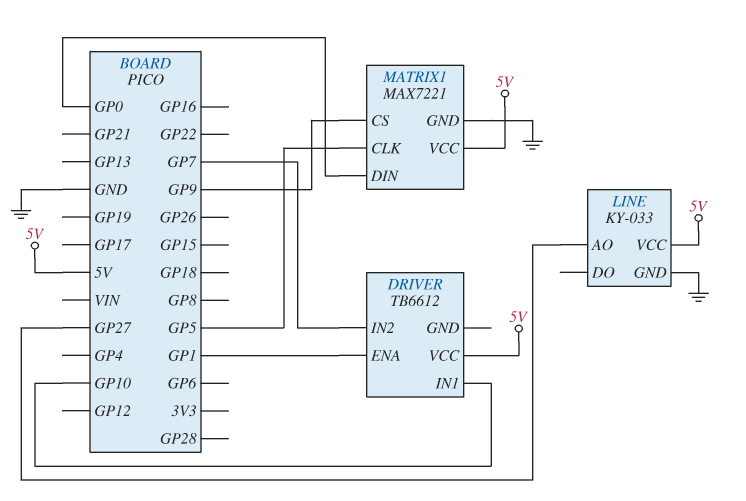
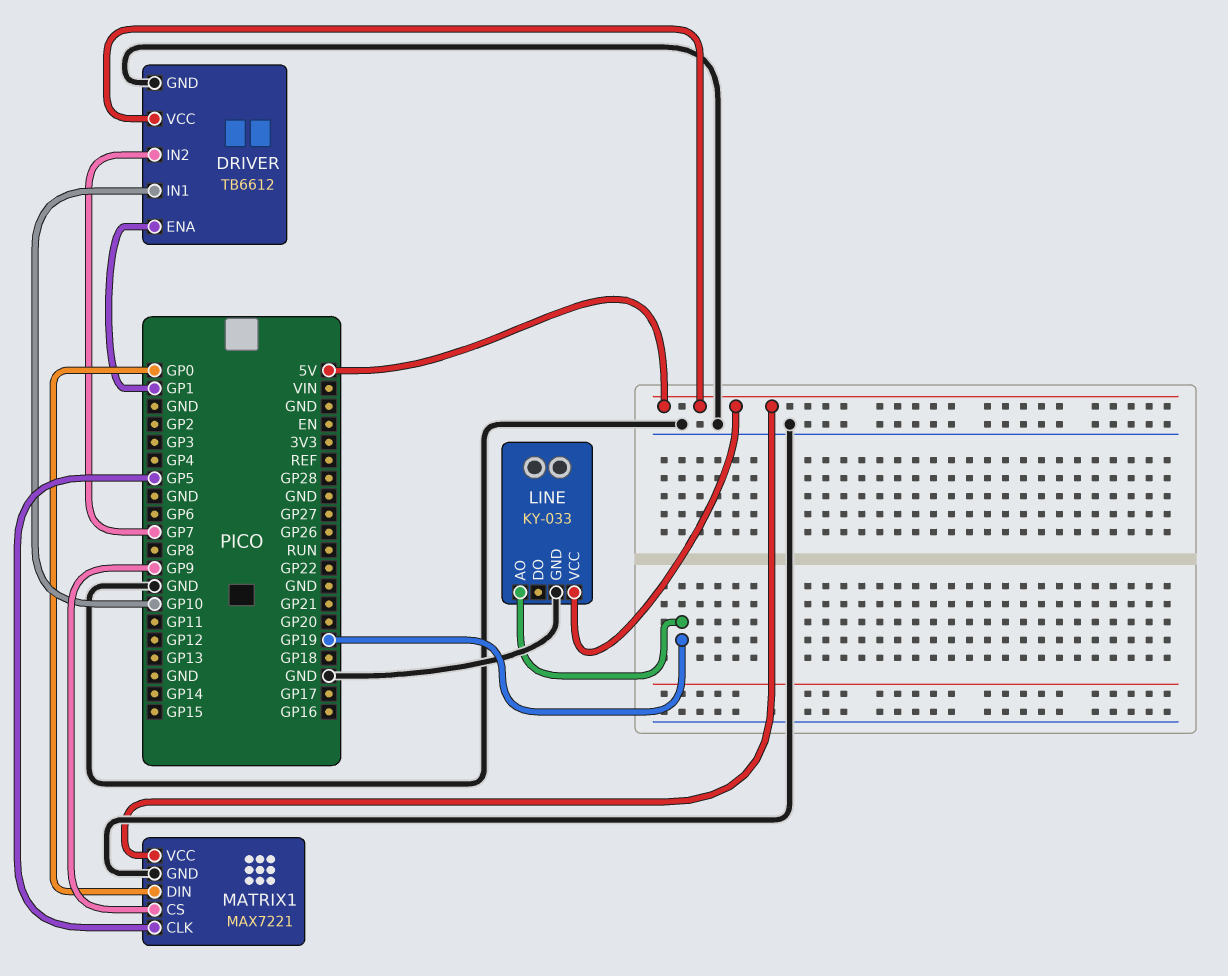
DRIVER pin GND: none -> GND
LINE pin AO: GP27 -> GP19

